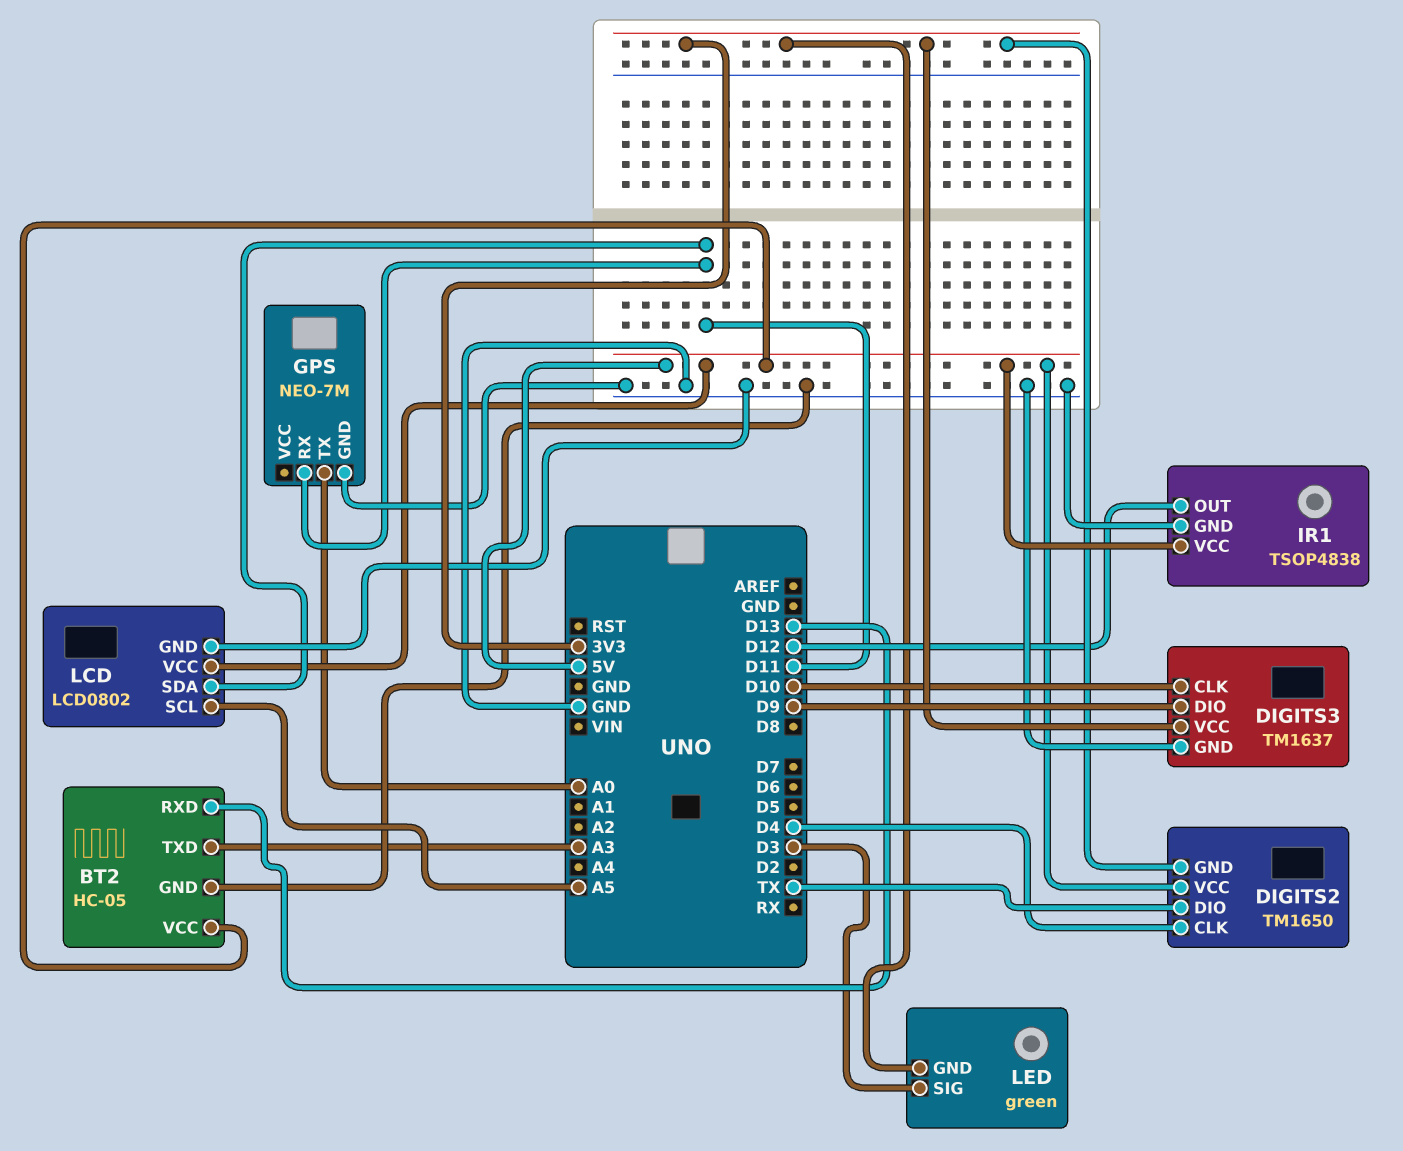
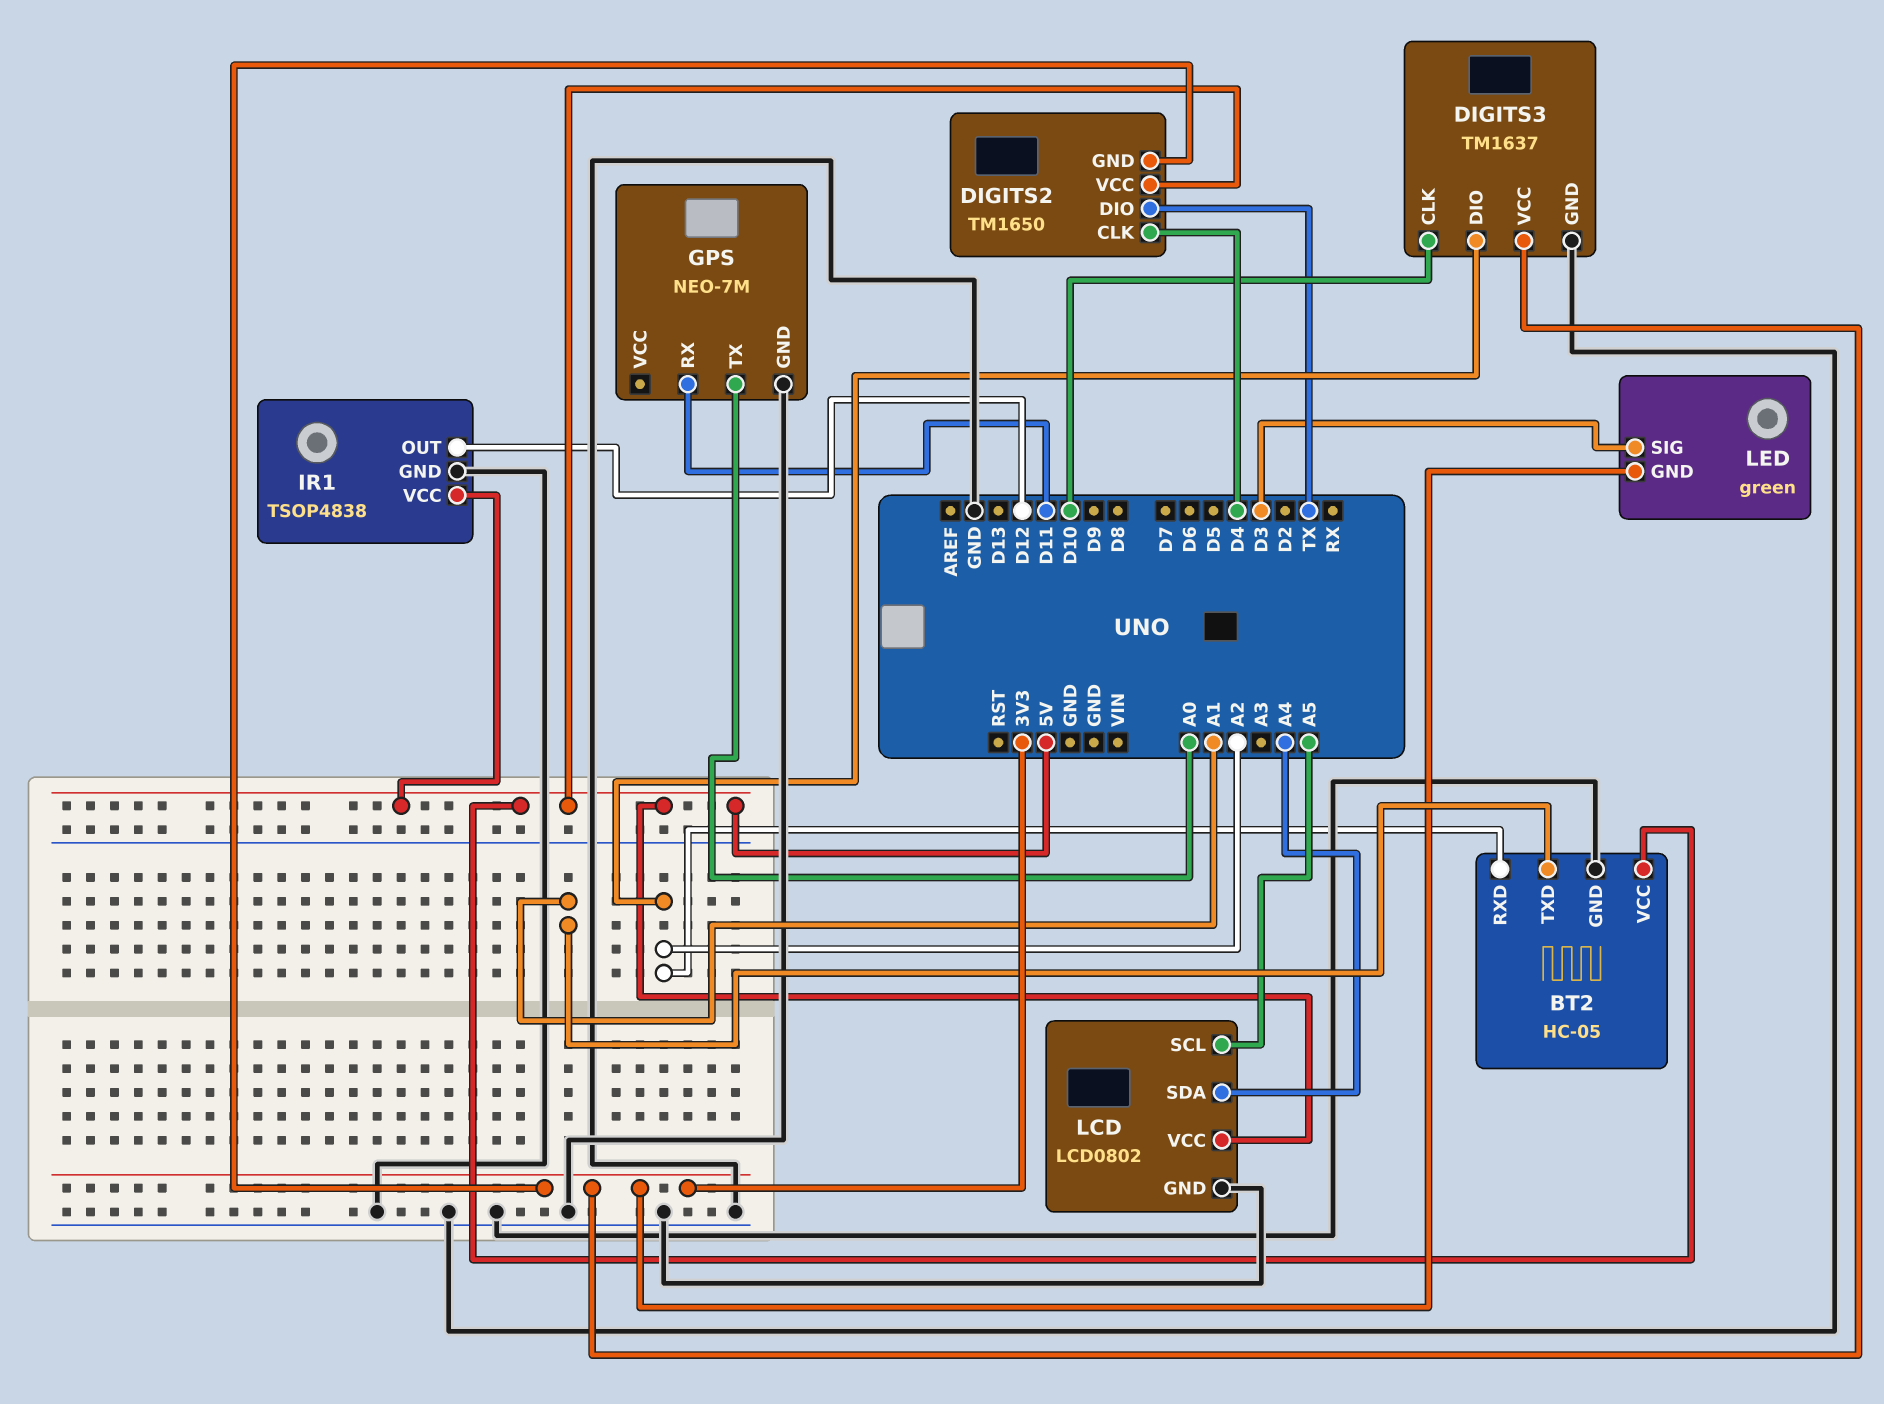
BT2 pin RXD: D13 -> A2
BT2 pin TXD: A3 -> A1
DIGITS3 pin DIO: D9 -> A2
LCD pin SDA: D11 -> A4

